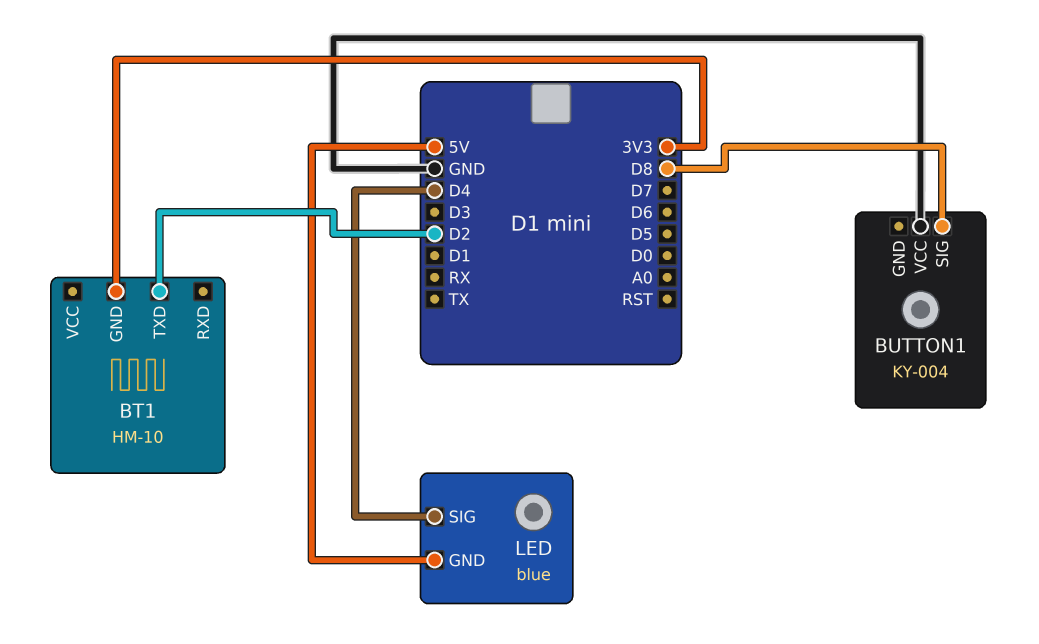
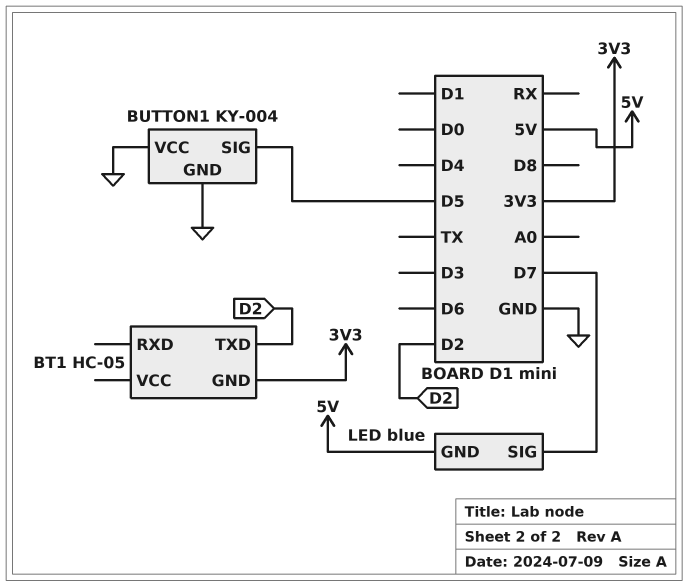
BT1: HM-10 -> HC-05
BUTTON1 pin GND: none -> GND
BUTTON1 pin SIG: D8 -> D5
LED pin SIG: D4 -> D7

